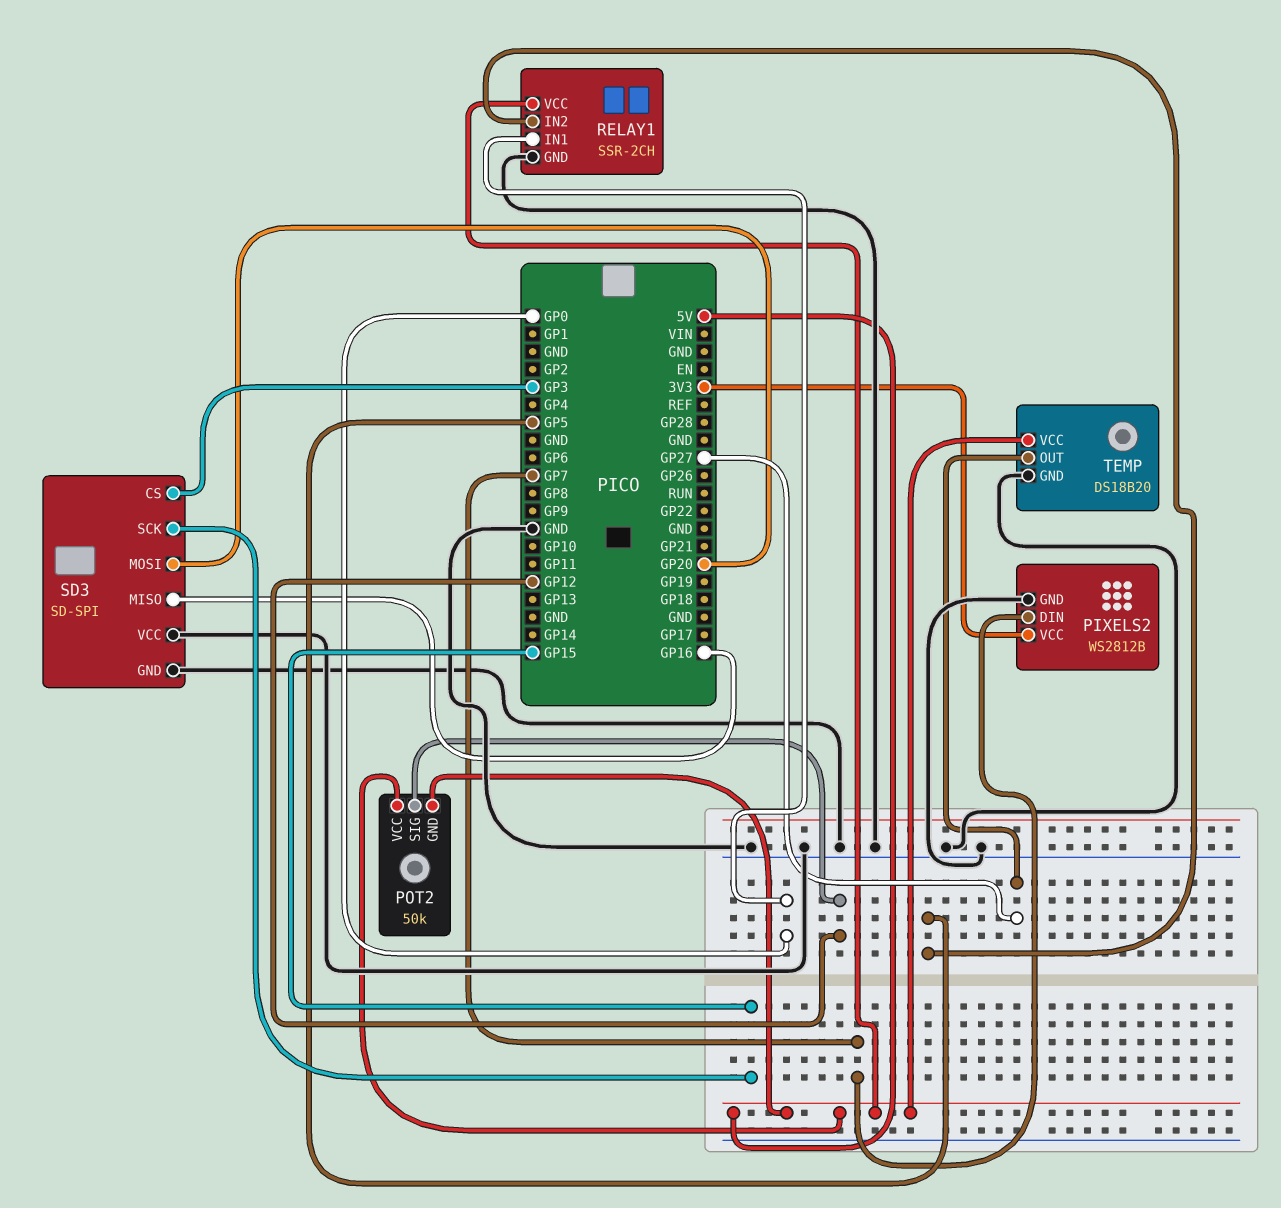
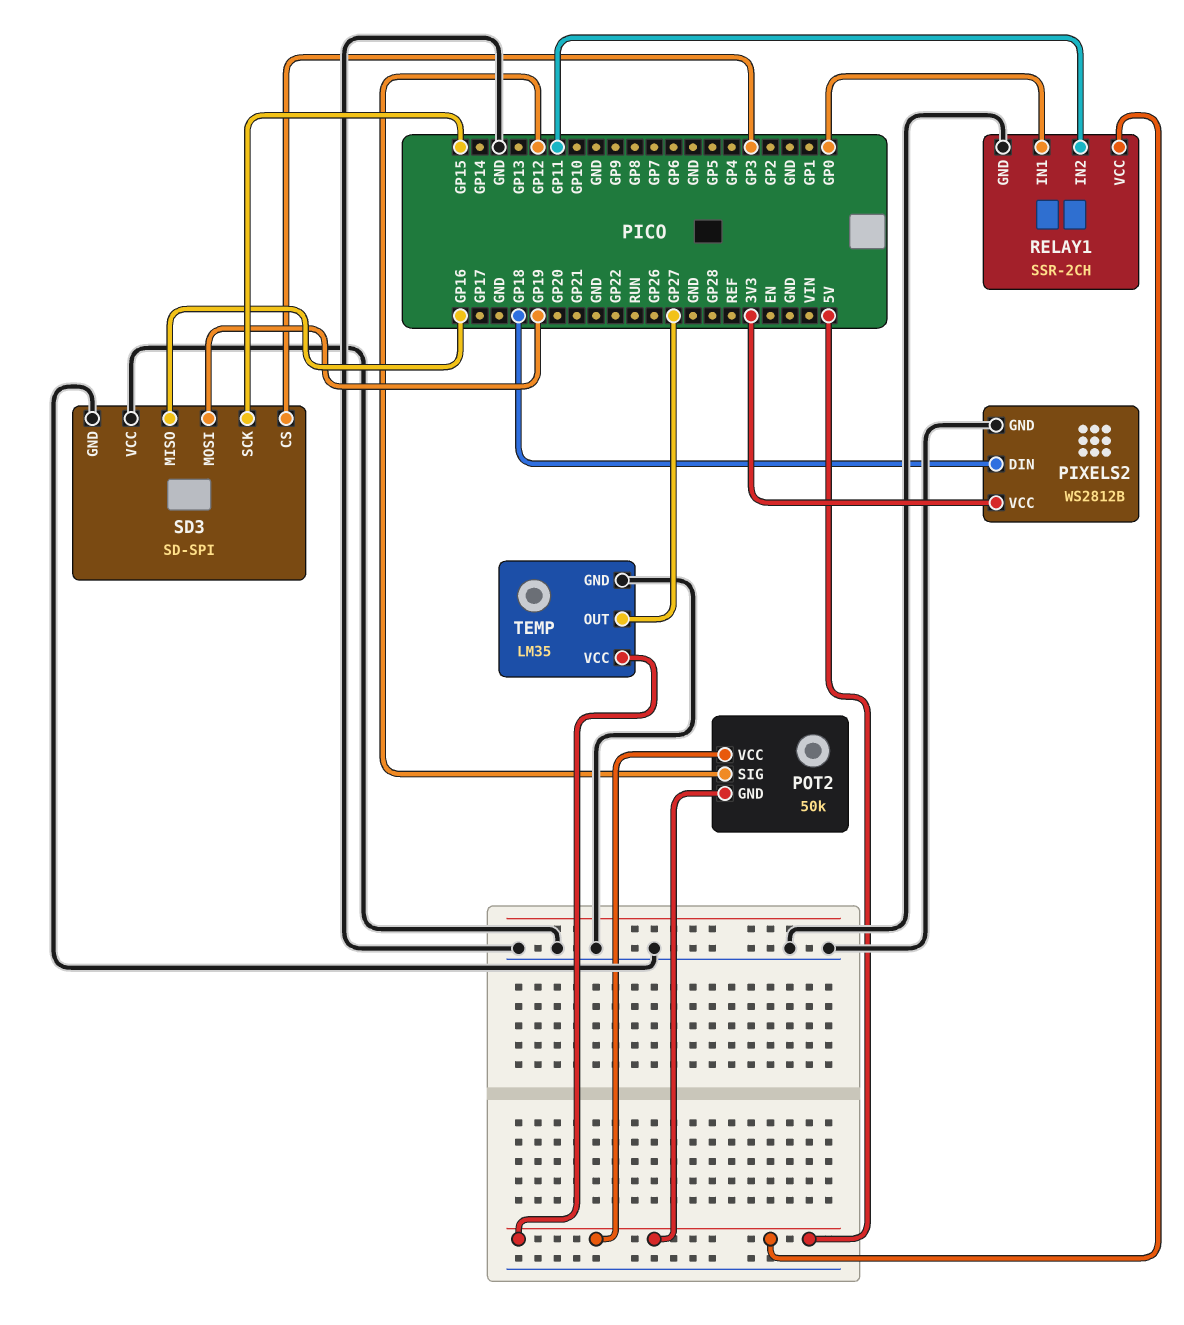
PIXELS2 pin DIN: GP7 -> GP18
RELAY1 pin IN2: GP5 -> GP11
SD3 pin MOSI: GP20 -> GP19
TEMP: DS18B20 -> LM35

